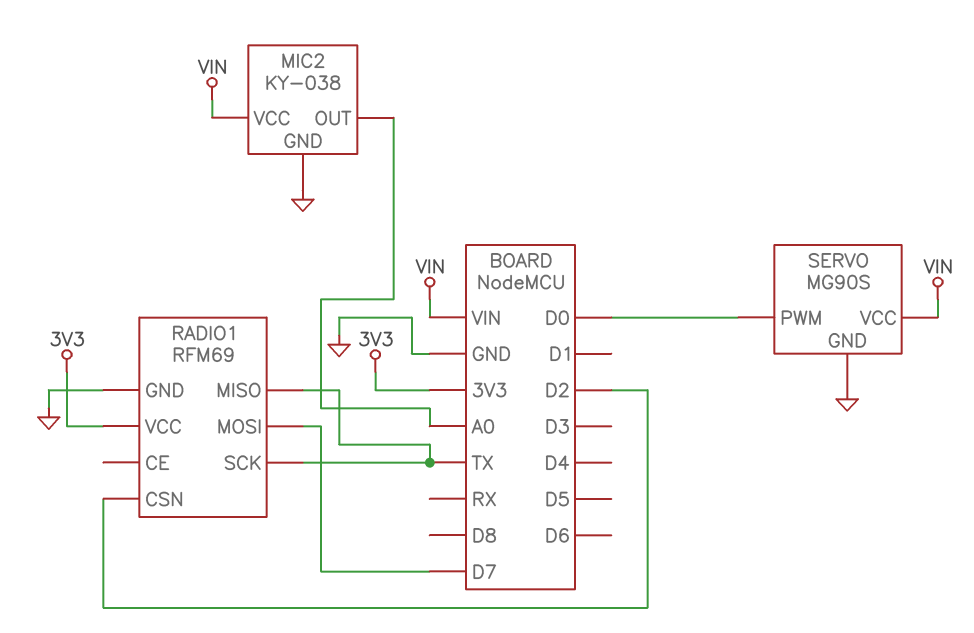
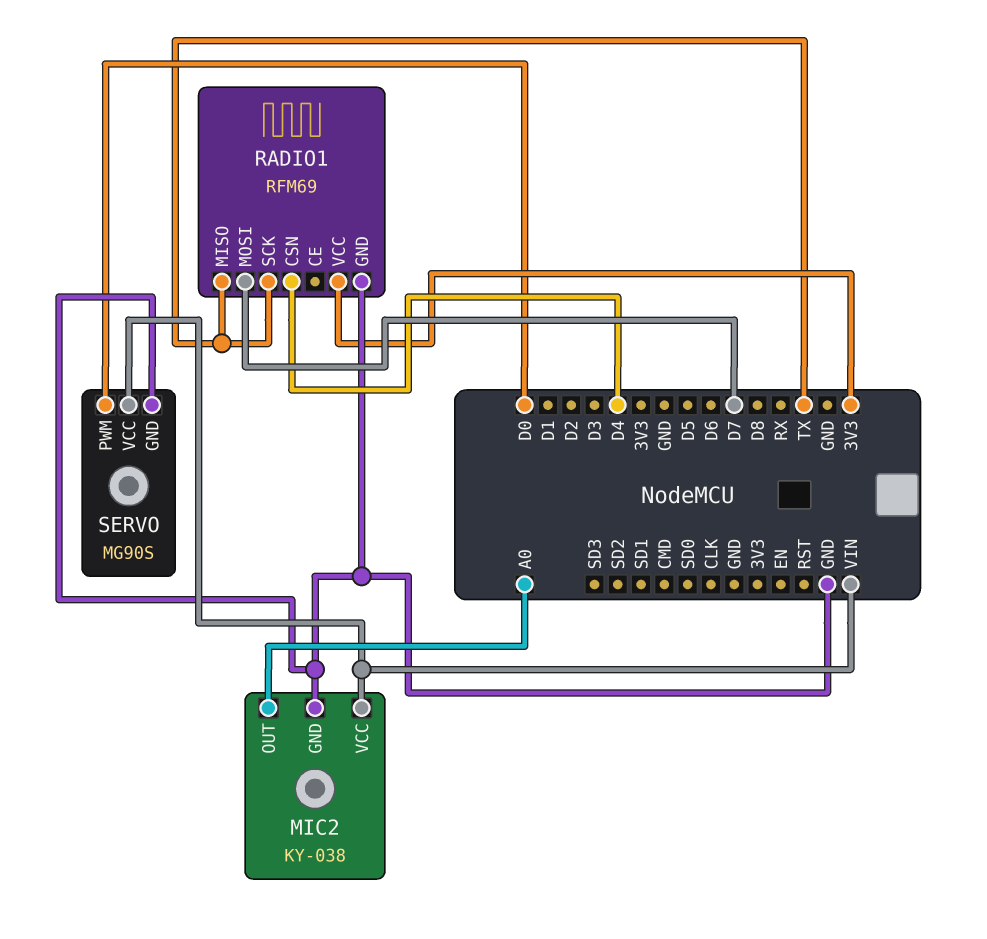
RADIO1 pin CSN: D2 -> D4

